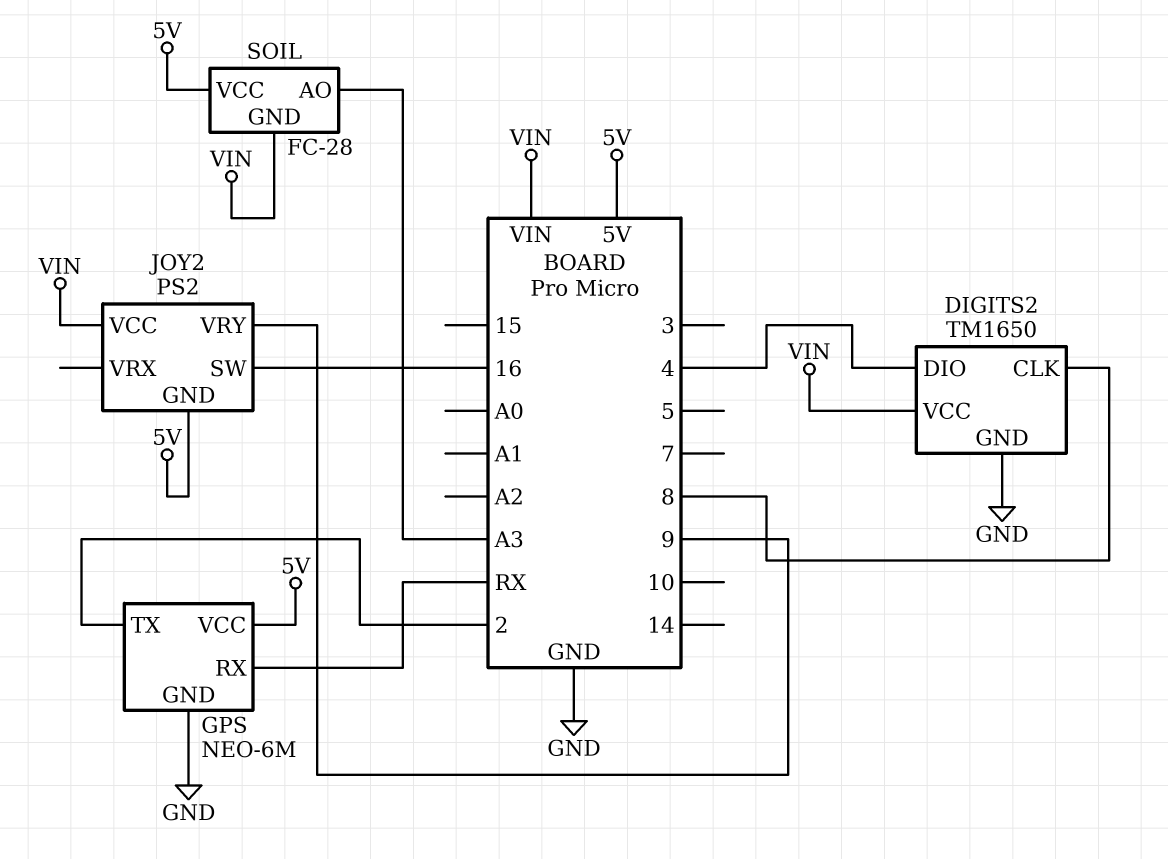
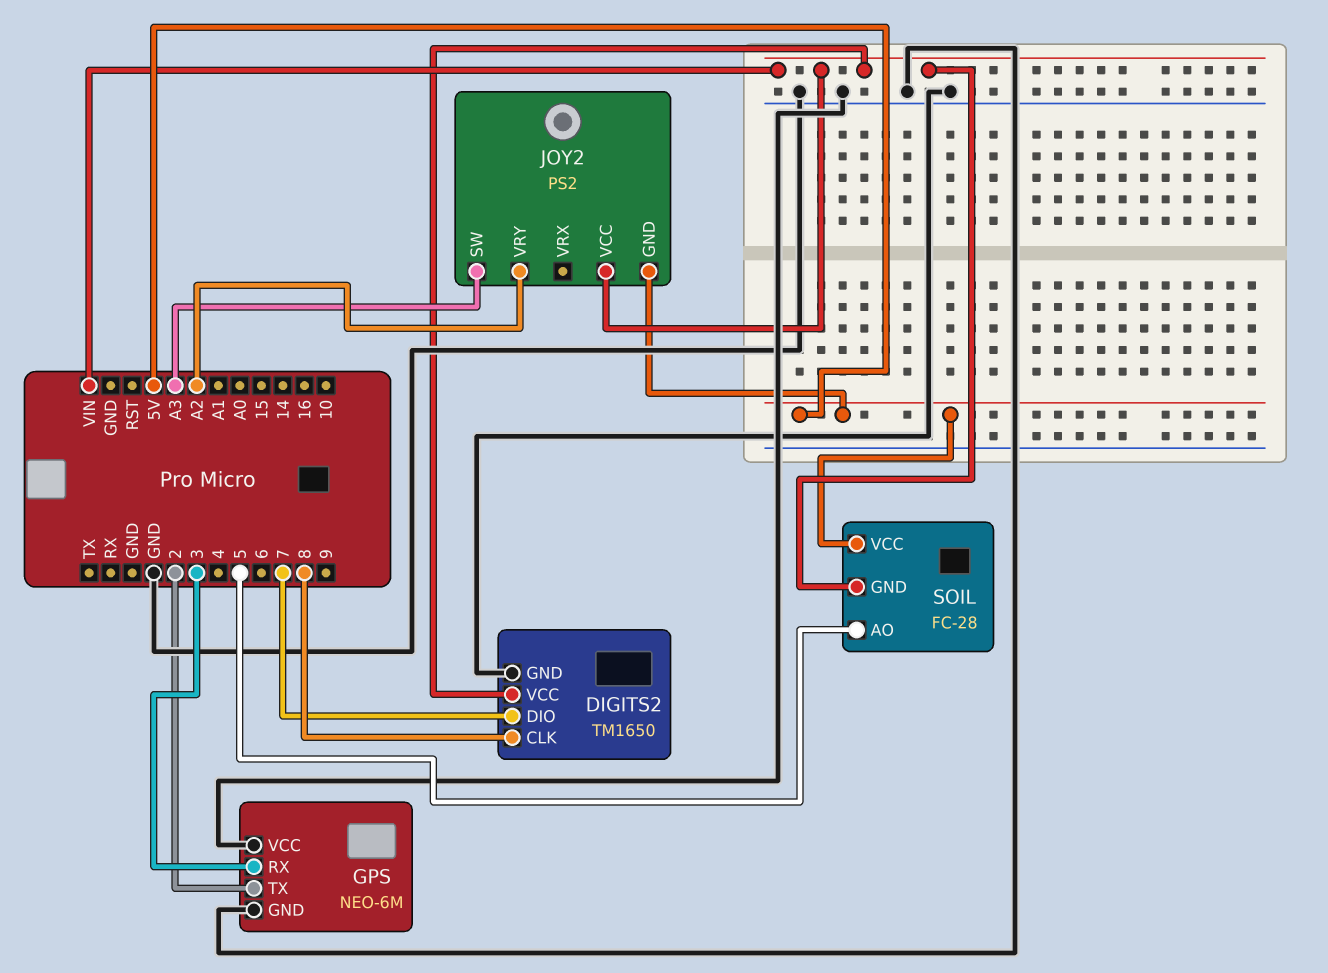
DIGITS2 pin DIO: 4 -> 7
GPS pin RX: RX -> 3
GPS pin VCC: 5V -> GND
JOY2 pin SW: 16 -> A3
JOY2 pin VRY: 9 -> A2
SOIL pin AO: A3 -> 5

